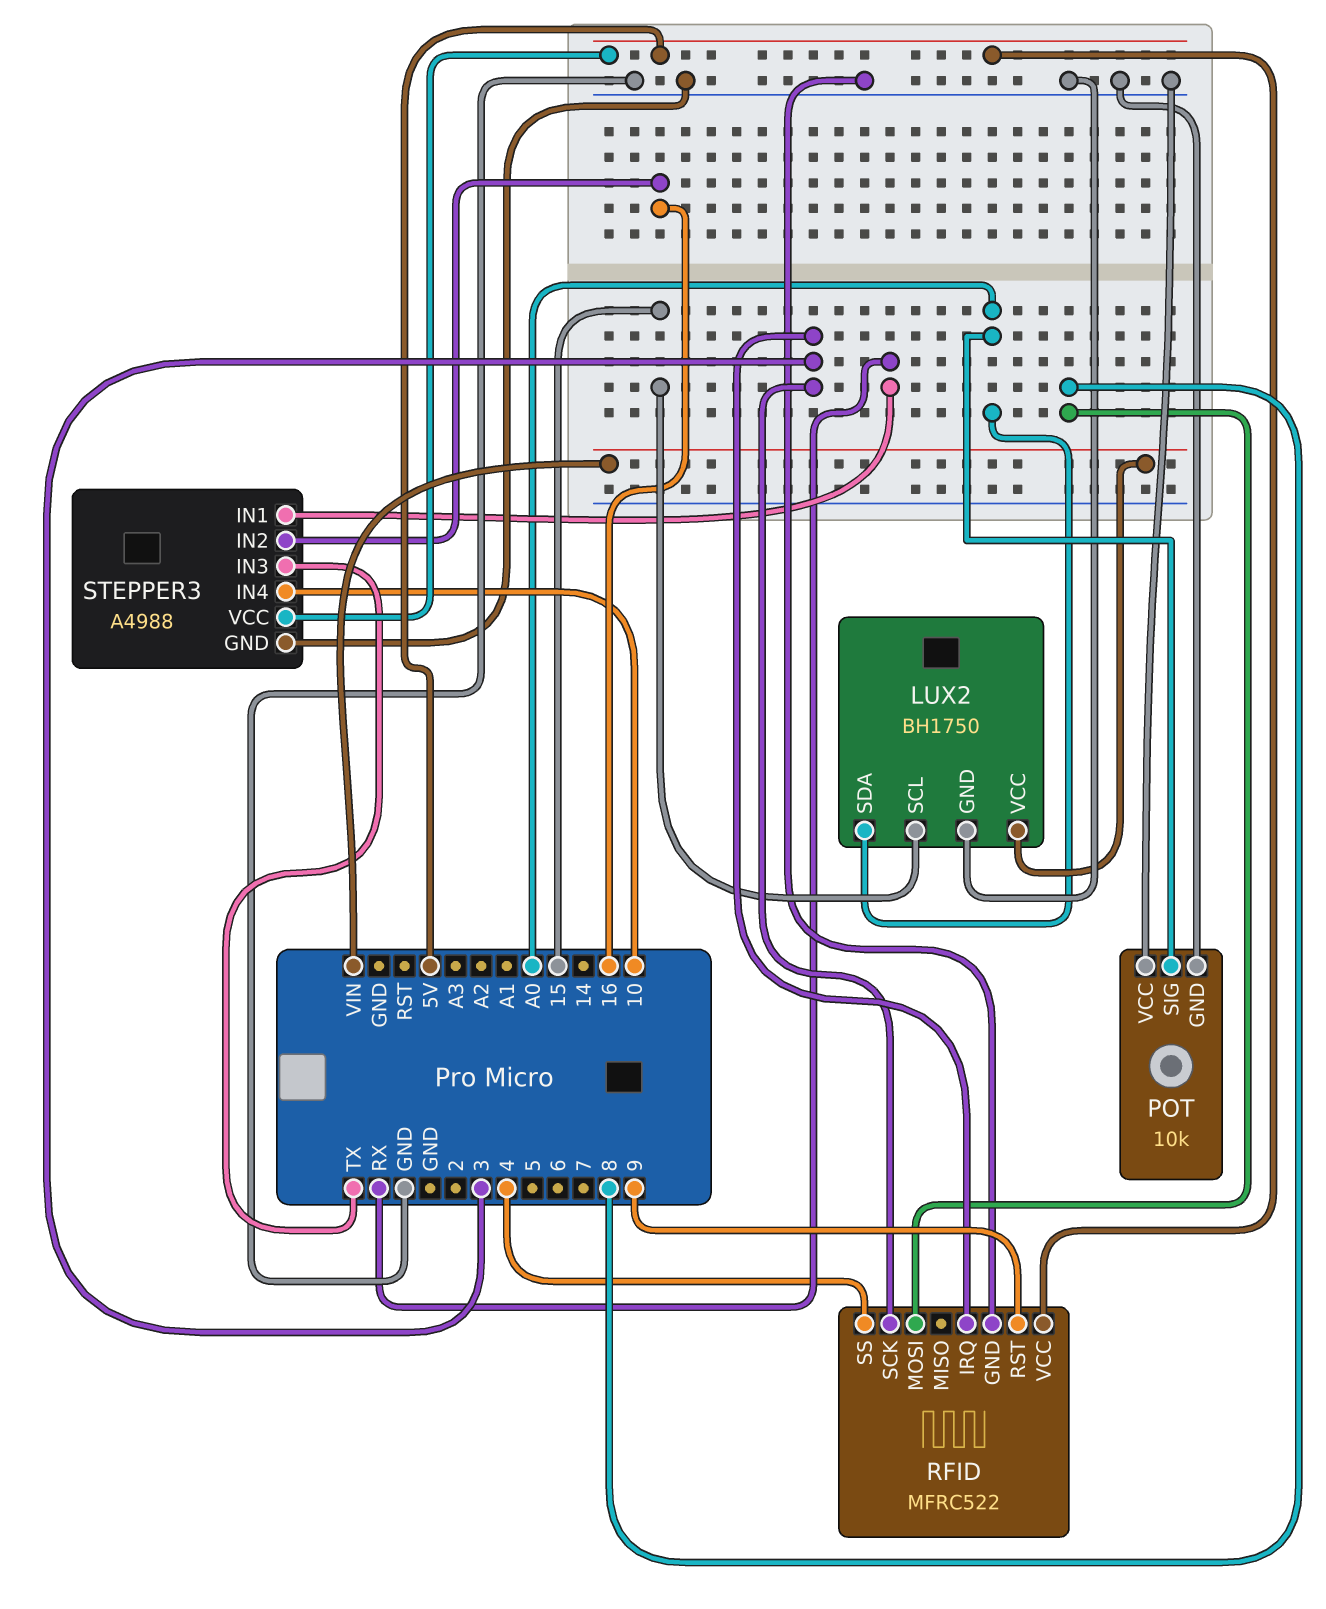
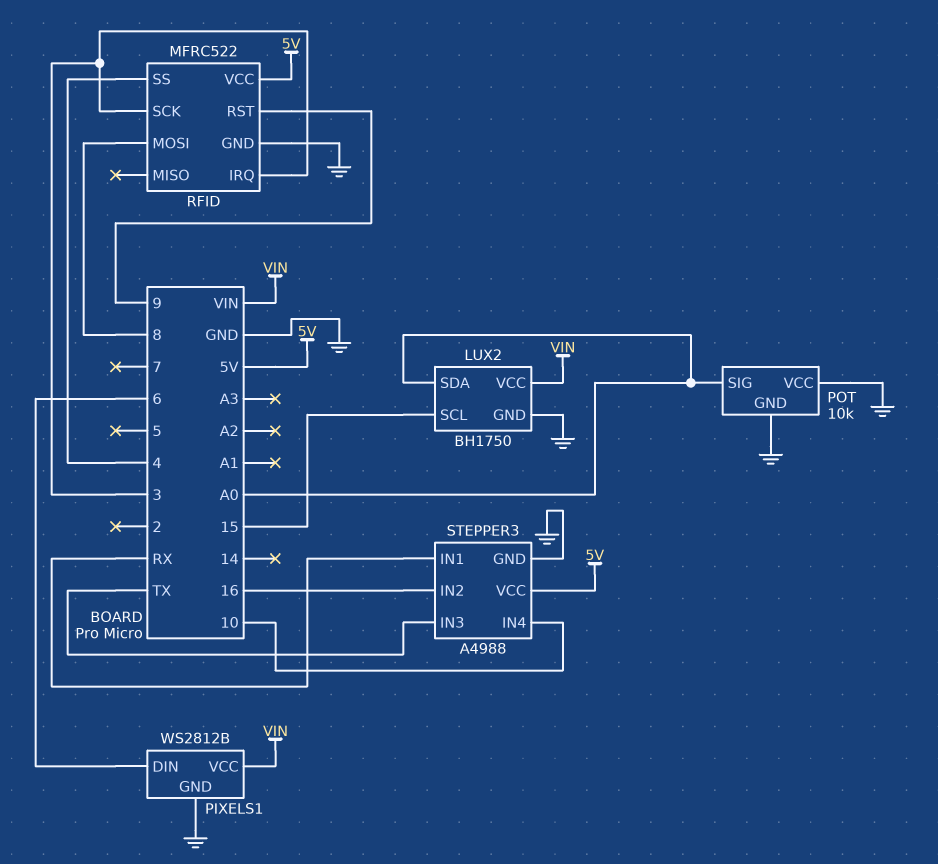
PIXELS1: none -> WS2812B
PIXELS1 pin DIN: none -> 6
PIXELS1 pin GND: none -> GND
PIXELS1 pin VCC: none -> VIN

